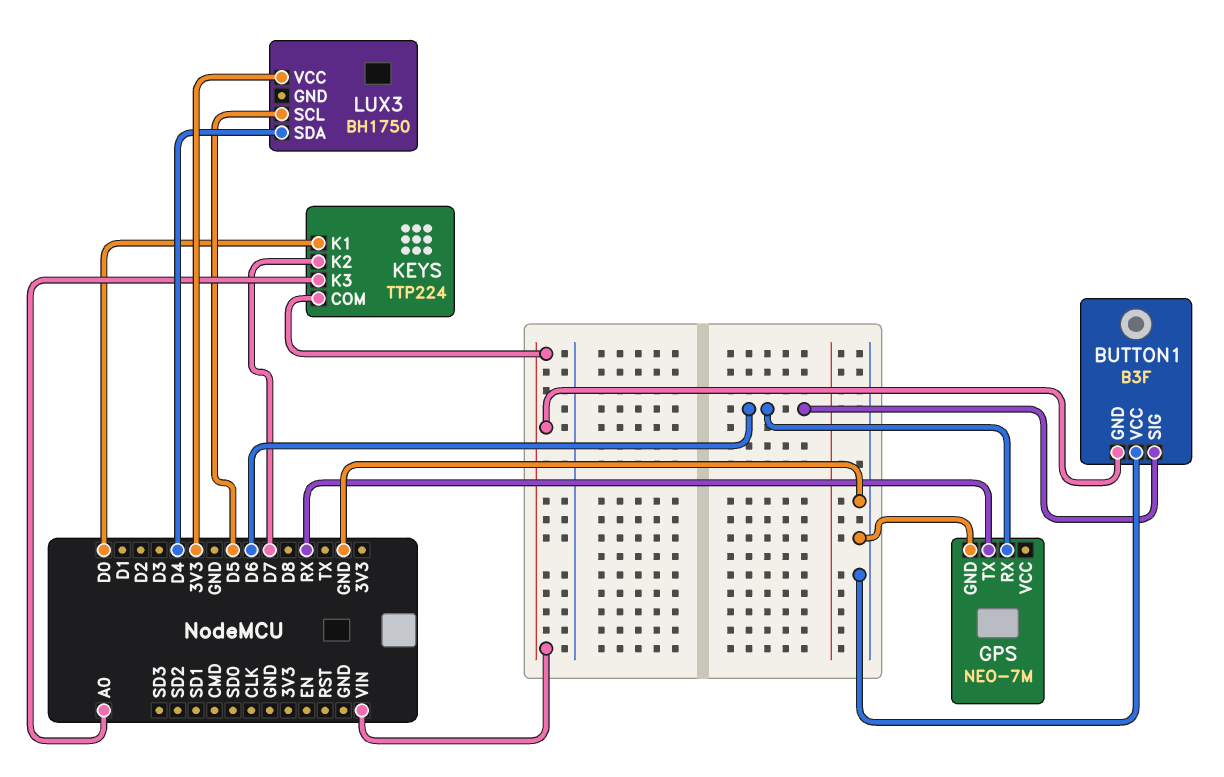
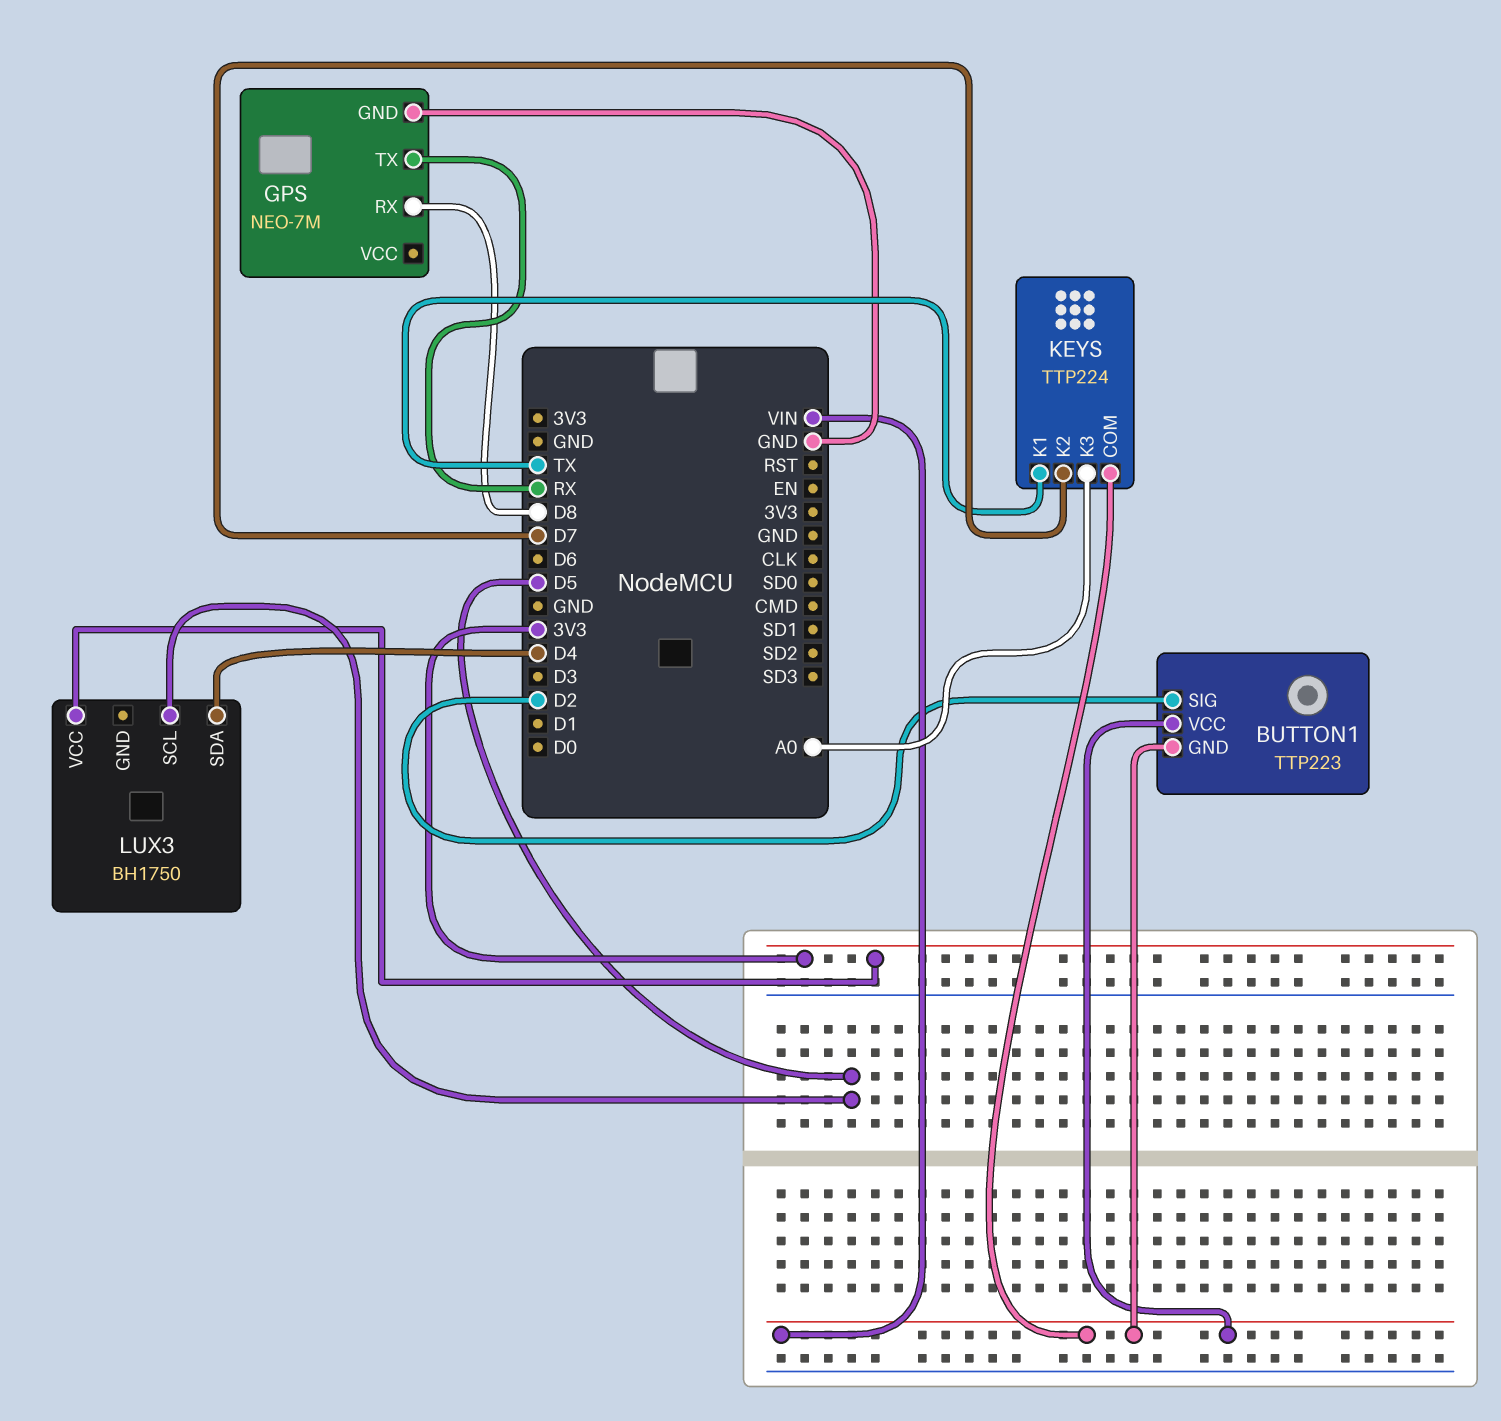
BUTTON1: B3F -> TTP223
BUTTON1 pin SIG: D6 -> D2
BUTTON1 pin VCC: GND -> VIN
GPS pin RX: D6 -> D8
KEYS pin K1: D0 -> TX

